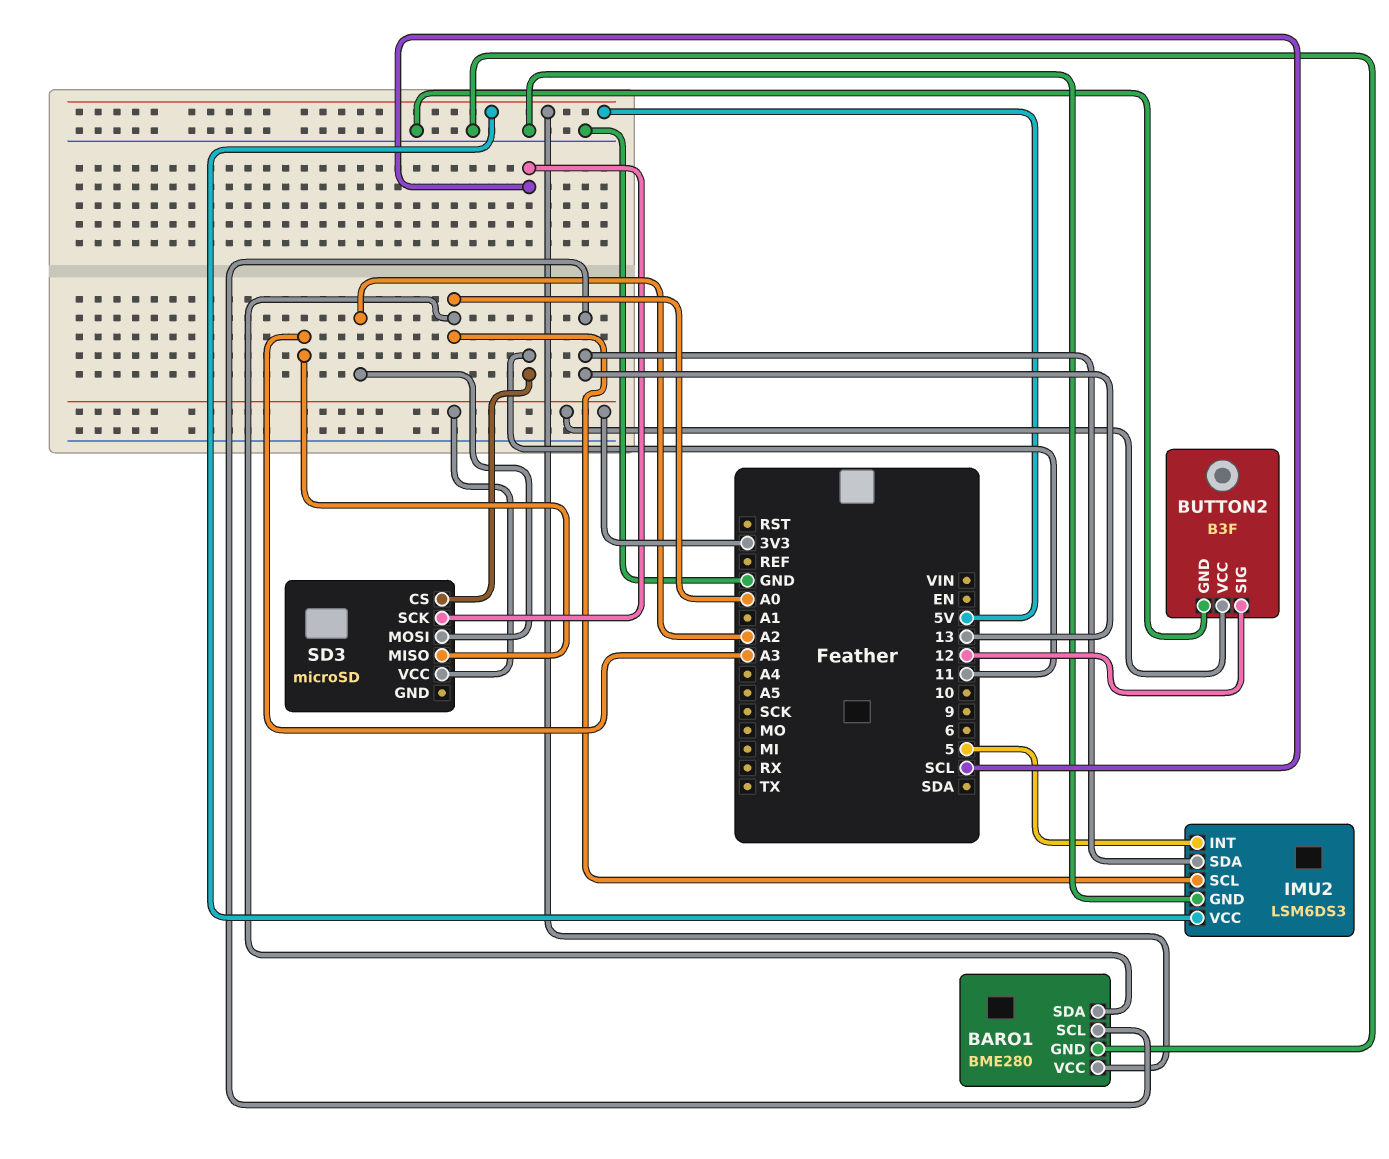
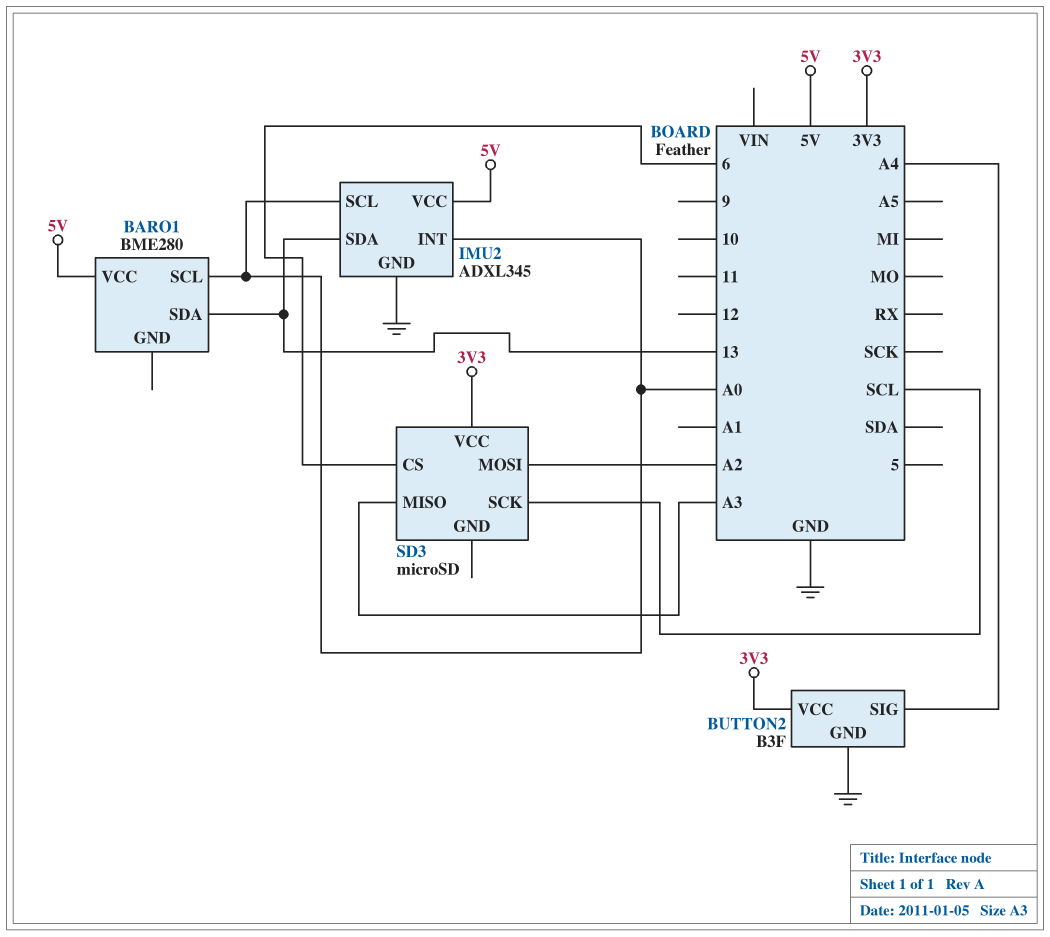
BARO1 pin GND: GND -> none
BARO1 pin SCL: 13 -> A0
BARO1 pin SDA: A0 -> 13
BUTTON2 pin SIG: 12 -> A4
IMU2: LSM6DS3 -> ADXL345
IMU2 pin INT: 5 -> A0
SD3 pin CS: 11 -> 6

